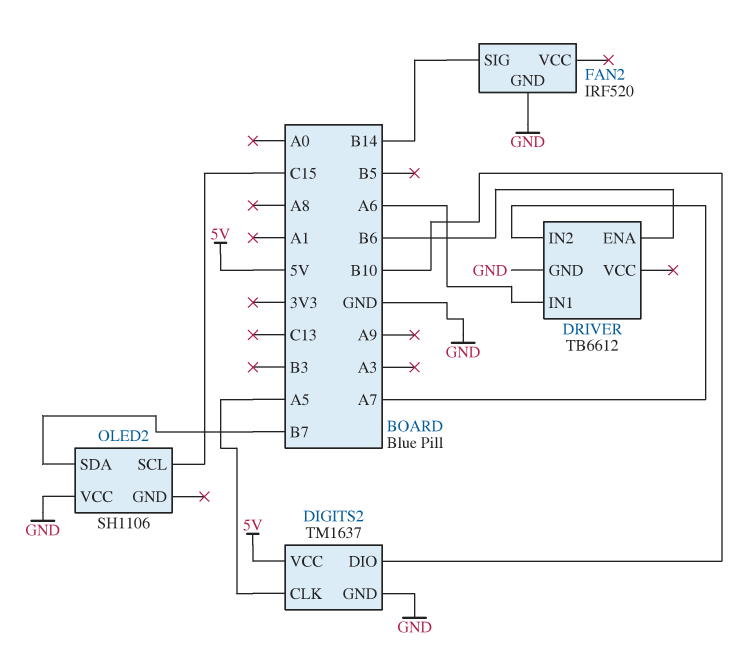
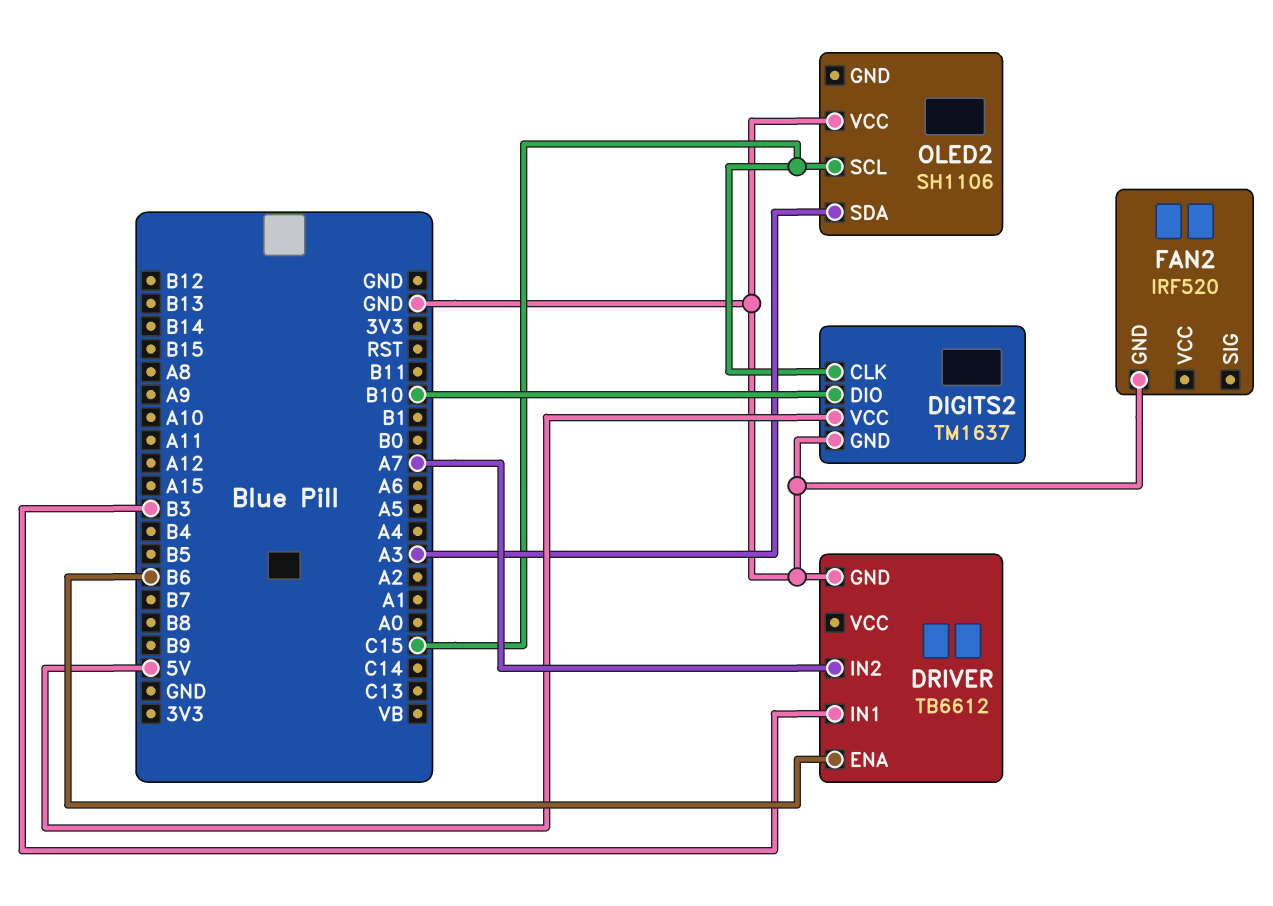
DIGITS2 pin CLK: A5 -> C15
DRIVER pin IN1: A6 -> B3
FAN2 pin SIG: B14 -> none
OLED2 pin SDA: B7 -> A3

